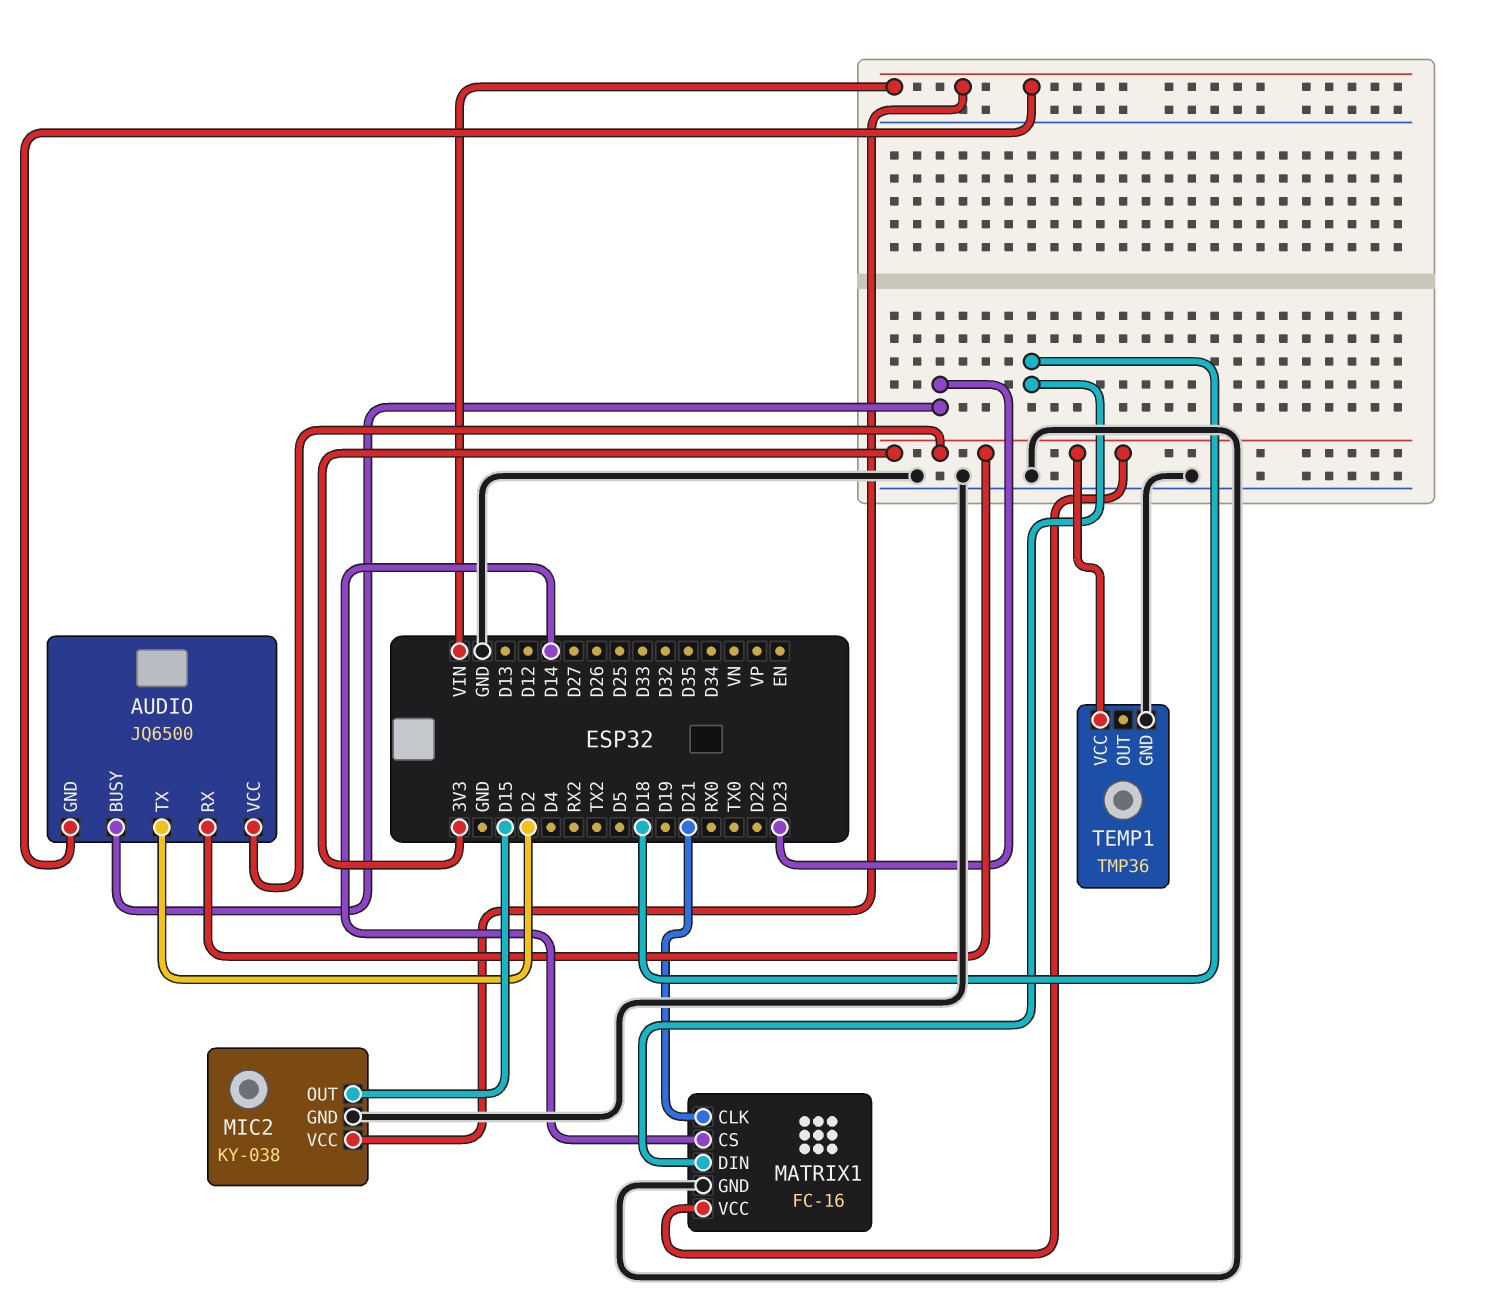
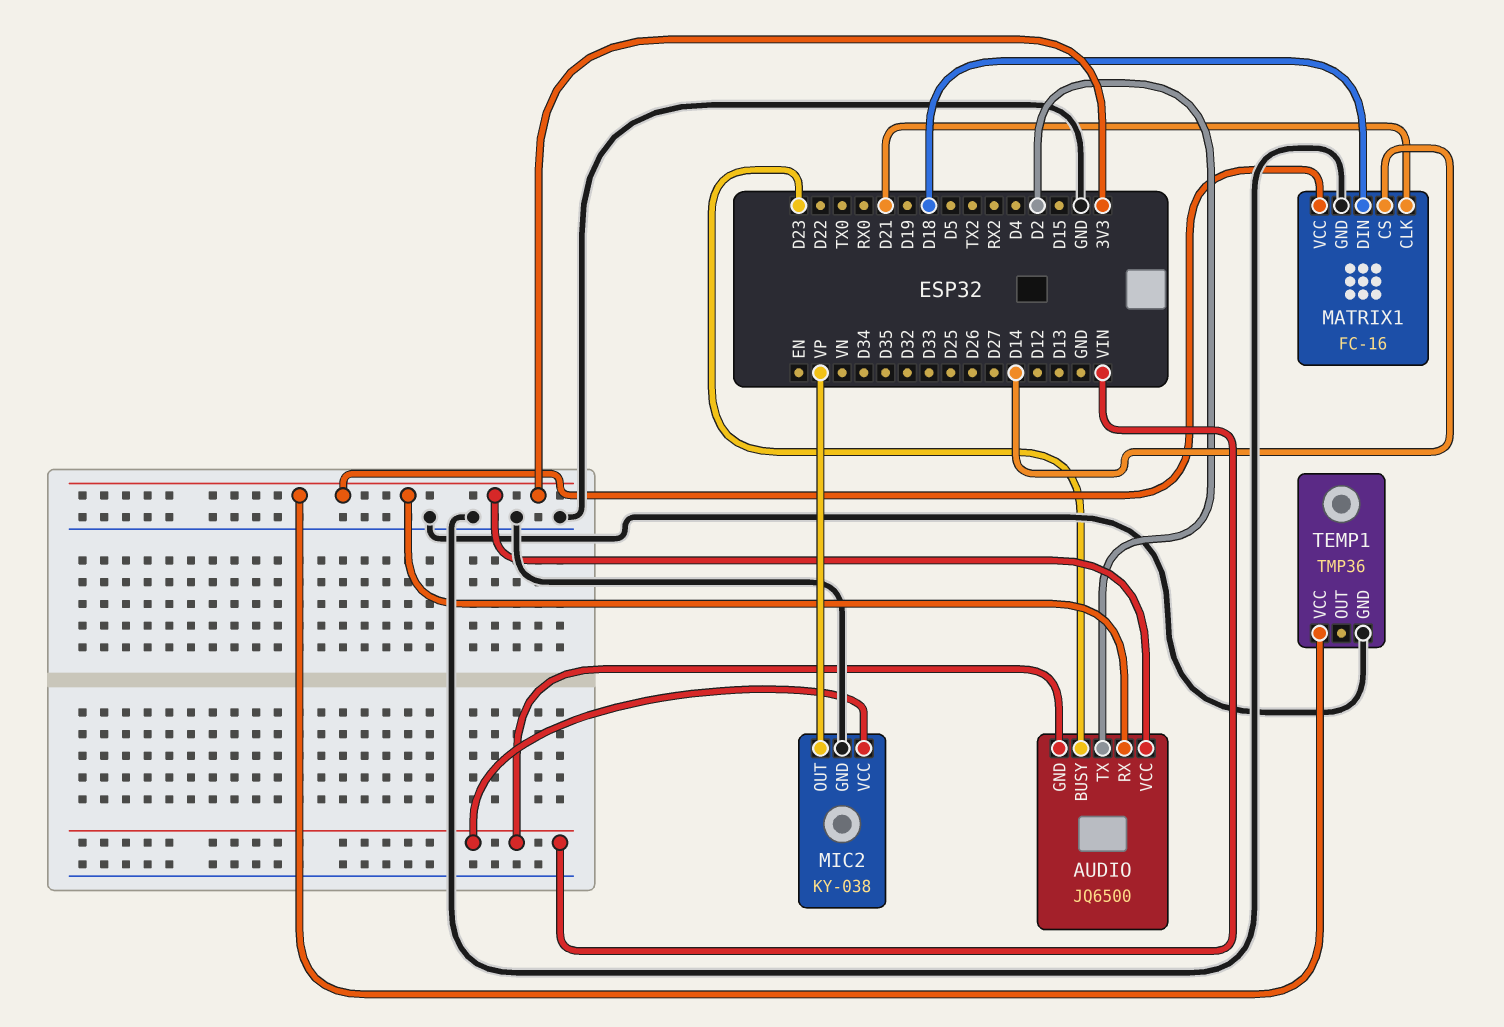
MIC2 pin OUT: D15 -> VP

